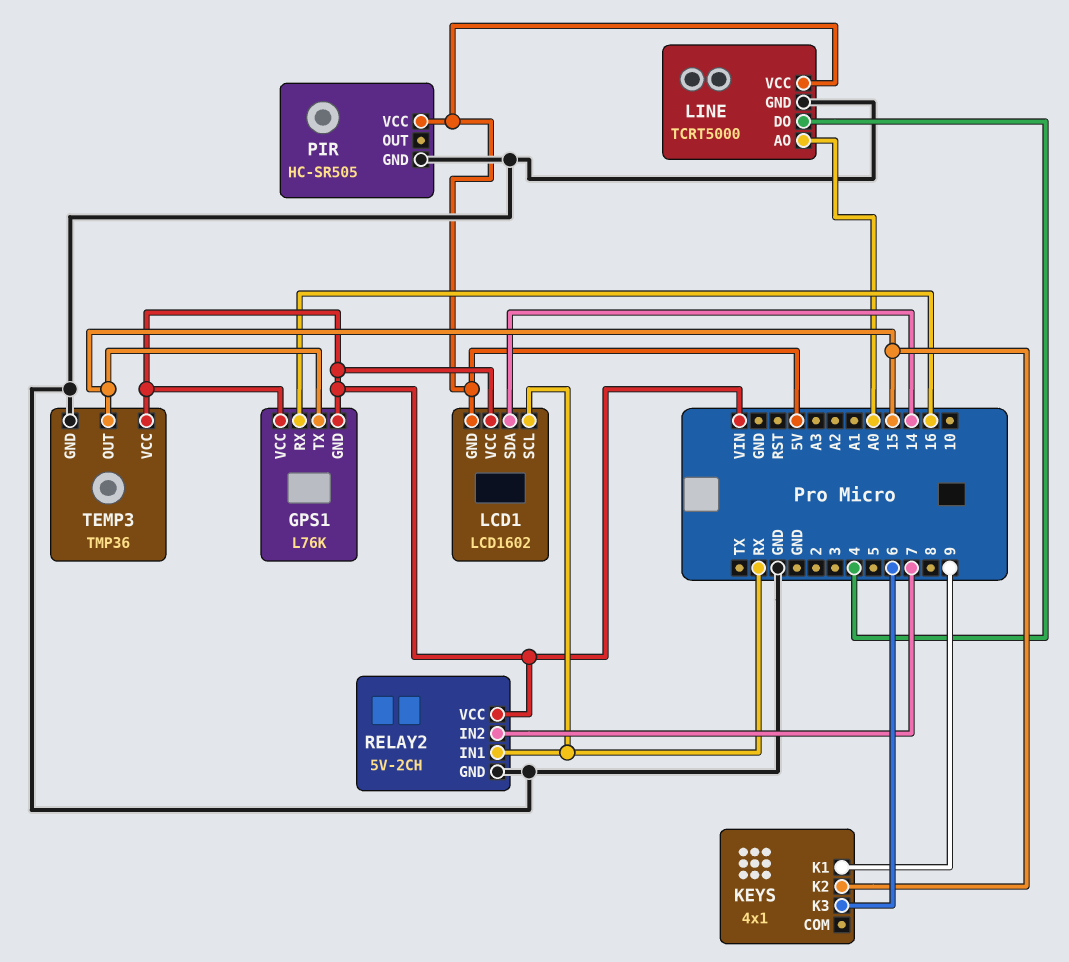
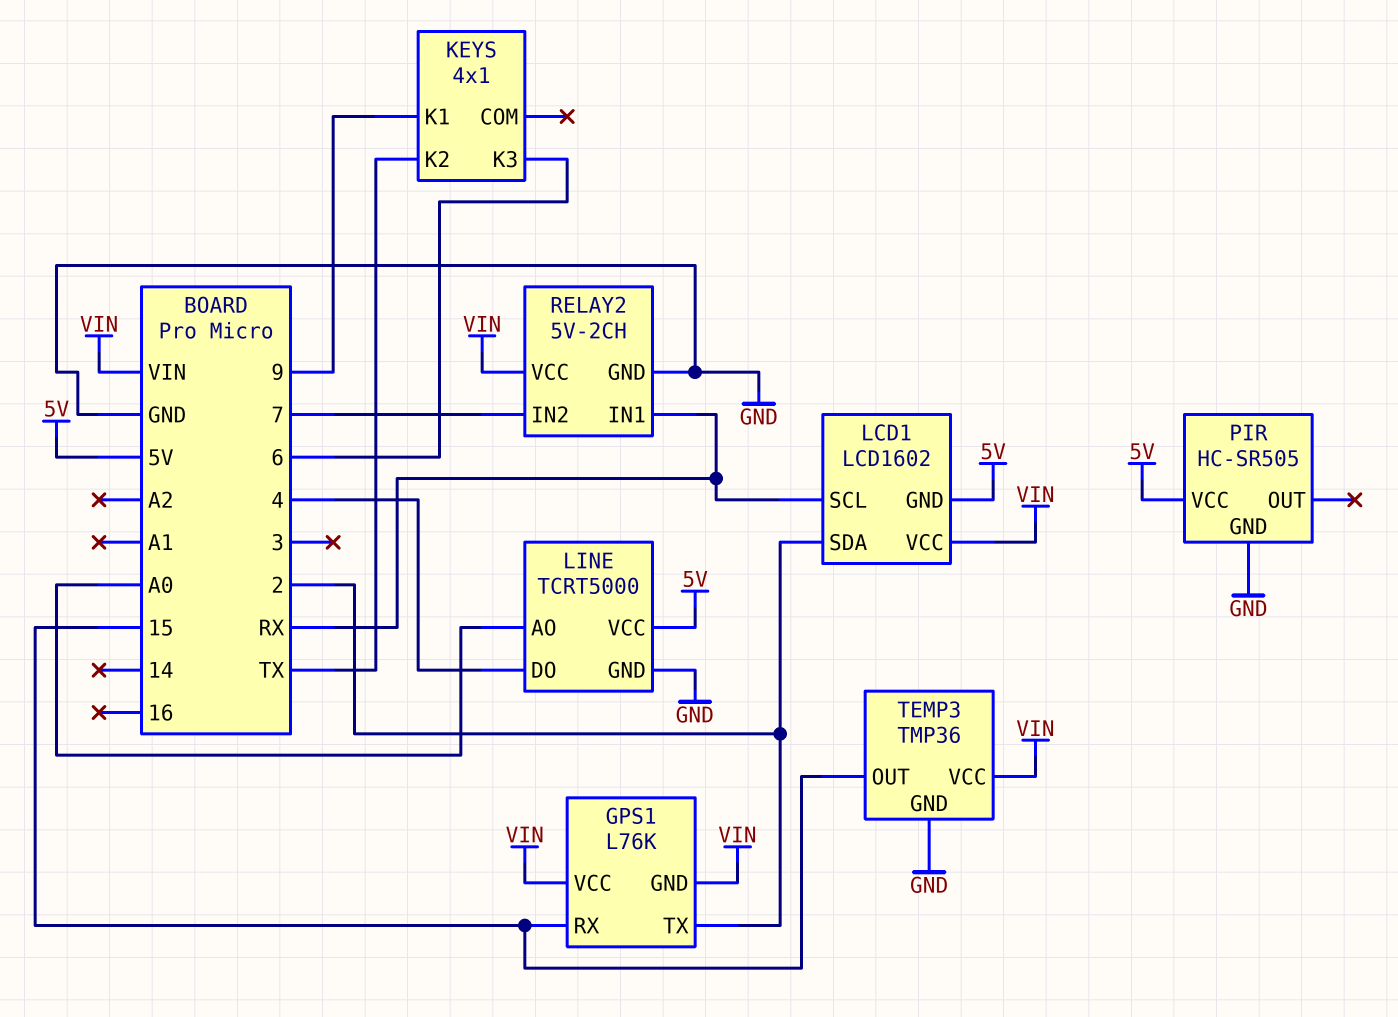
GPS1 pin RX: 16 -> 15
GPS1 pin TX: 15 -> 2
KEYS pin K2: 15 -> TX
LCD1 pin SDA: 14 -> 2

